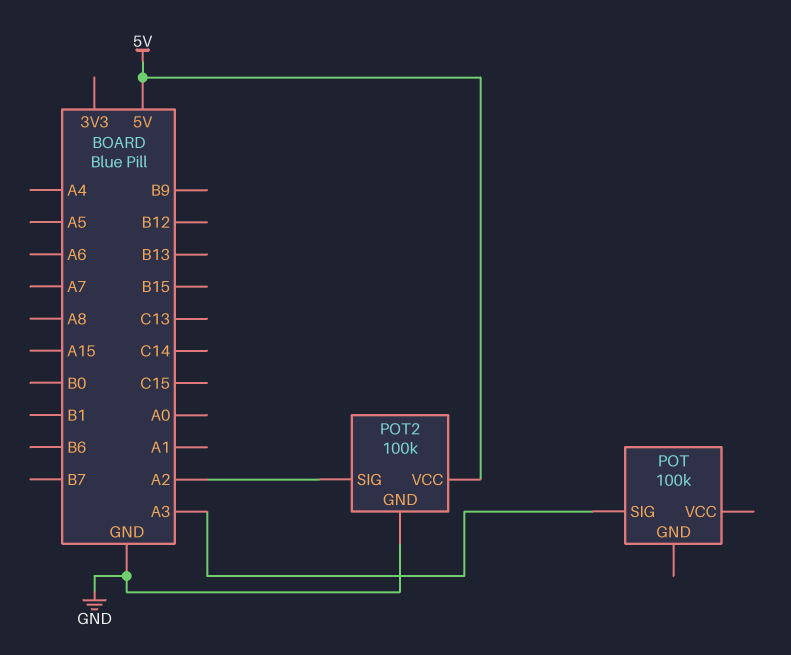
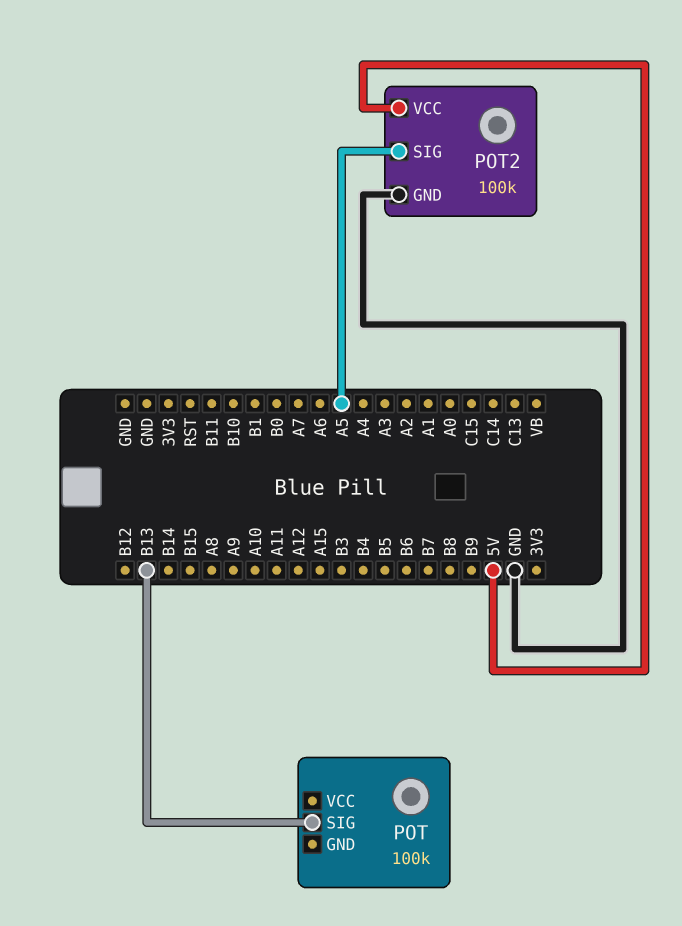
POT pin SIG: A3 -> B13
POT2 pin SIG: A2 -> A5

